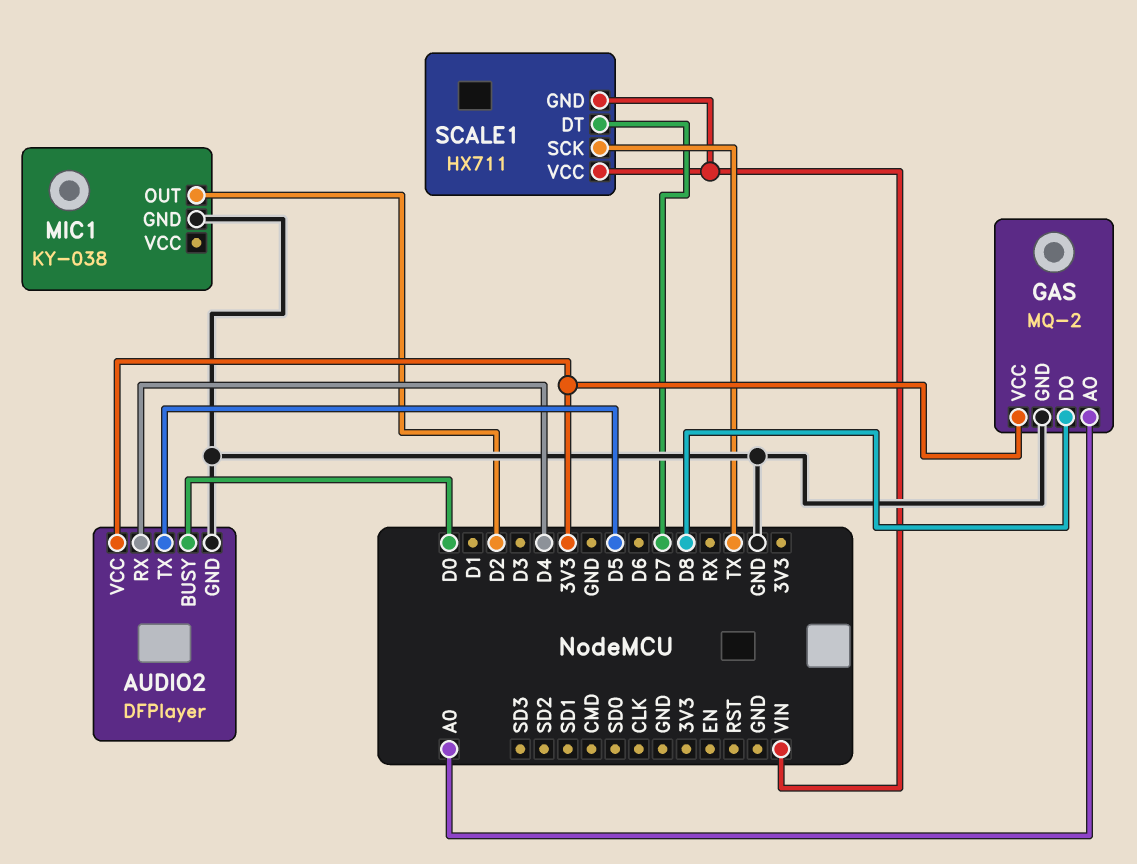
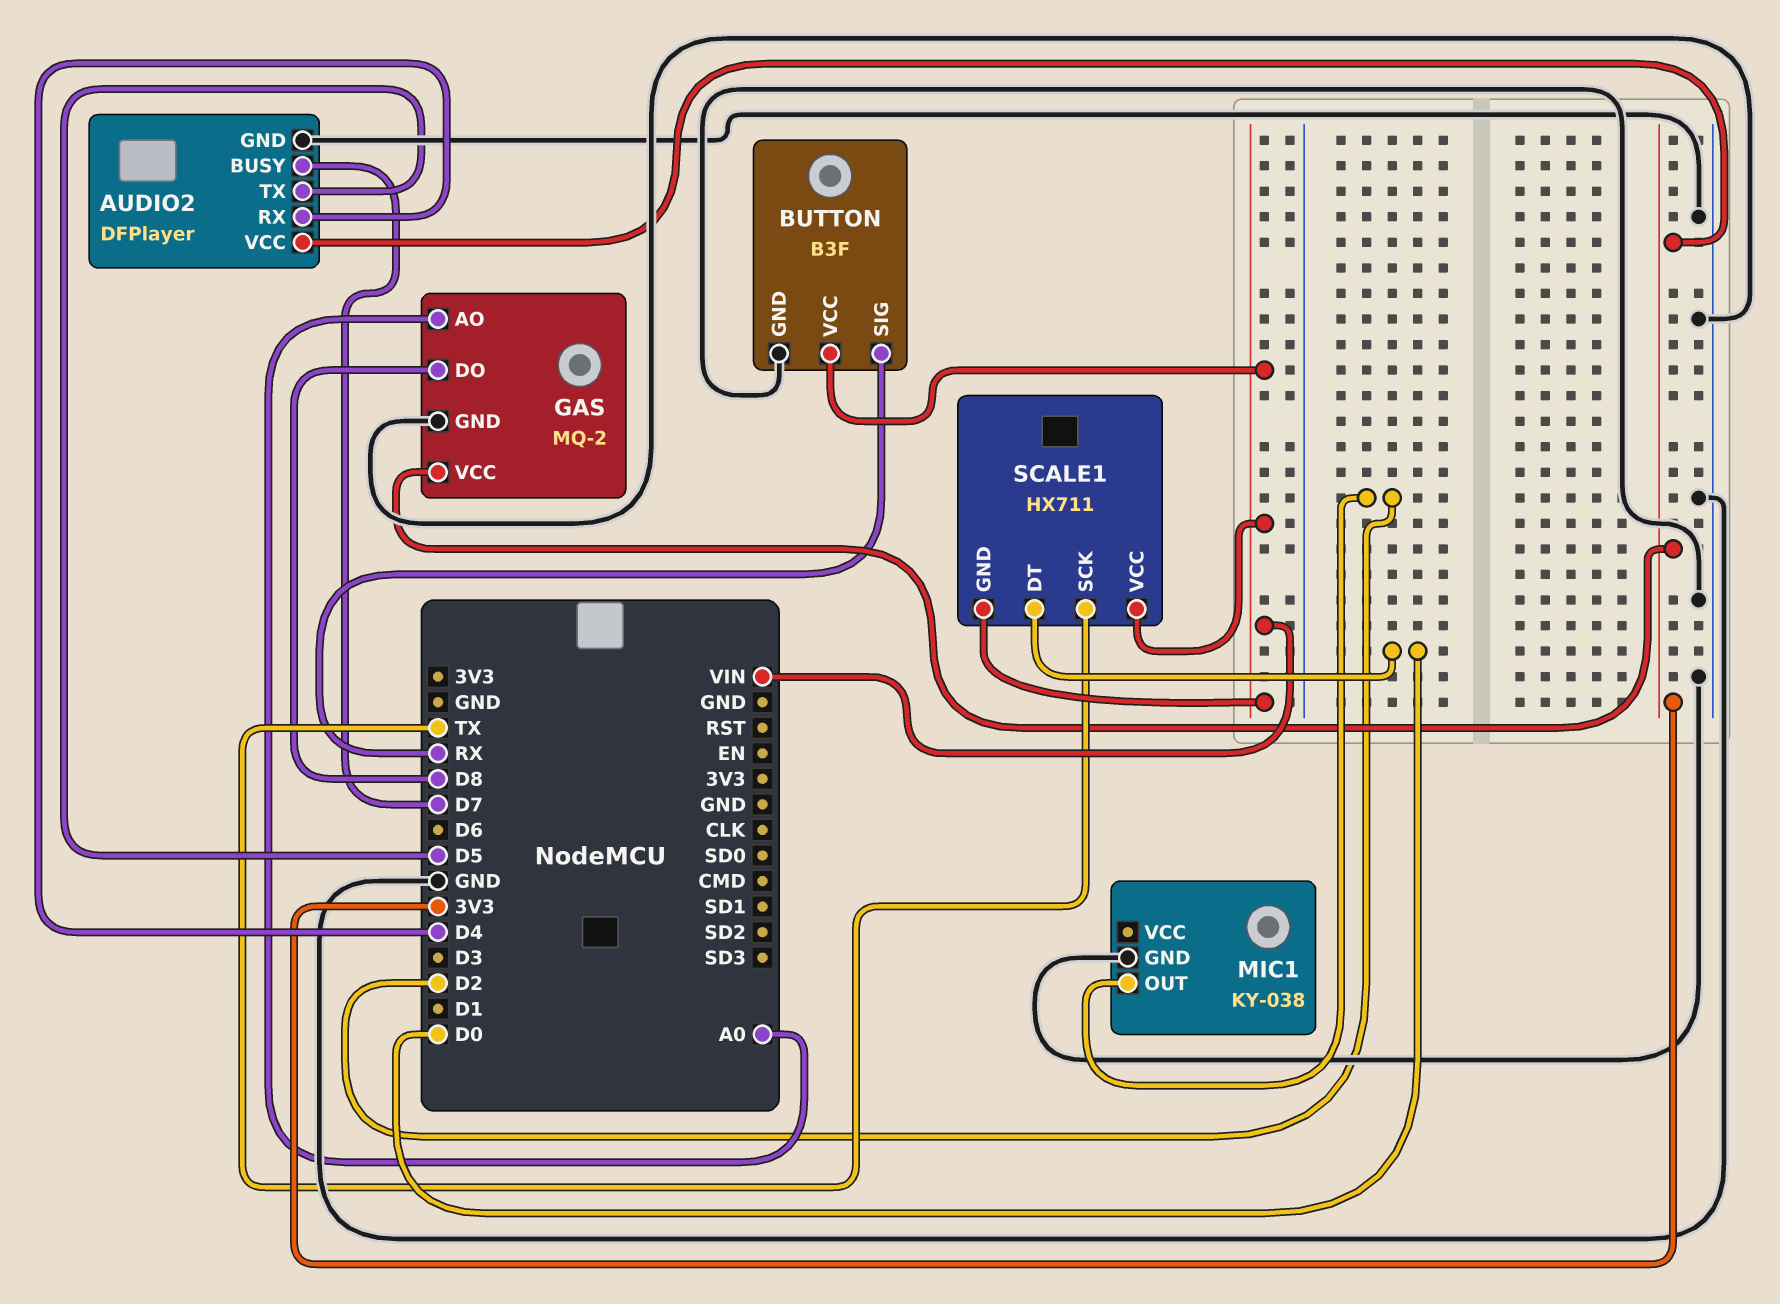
AUDIO2 pin BUSY: D0 -> D7
BUTTON: none -> B3F
BUTTON pin GND: none -> GND
BUTTON pin SIG: none -> RX
BUTTON pin VCC: none -> VIN
SCALE1 pin DT: D7 -> D0

